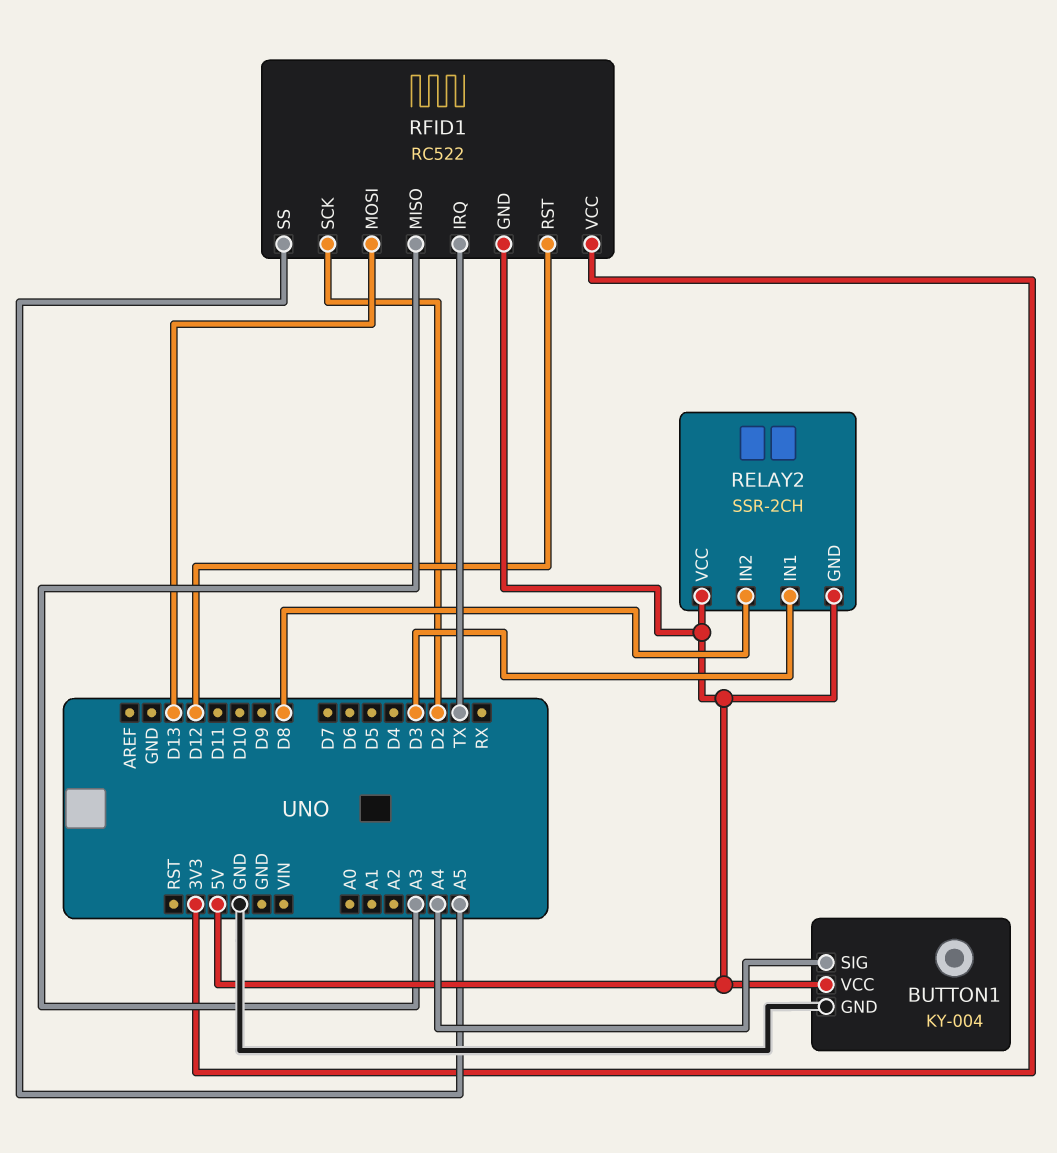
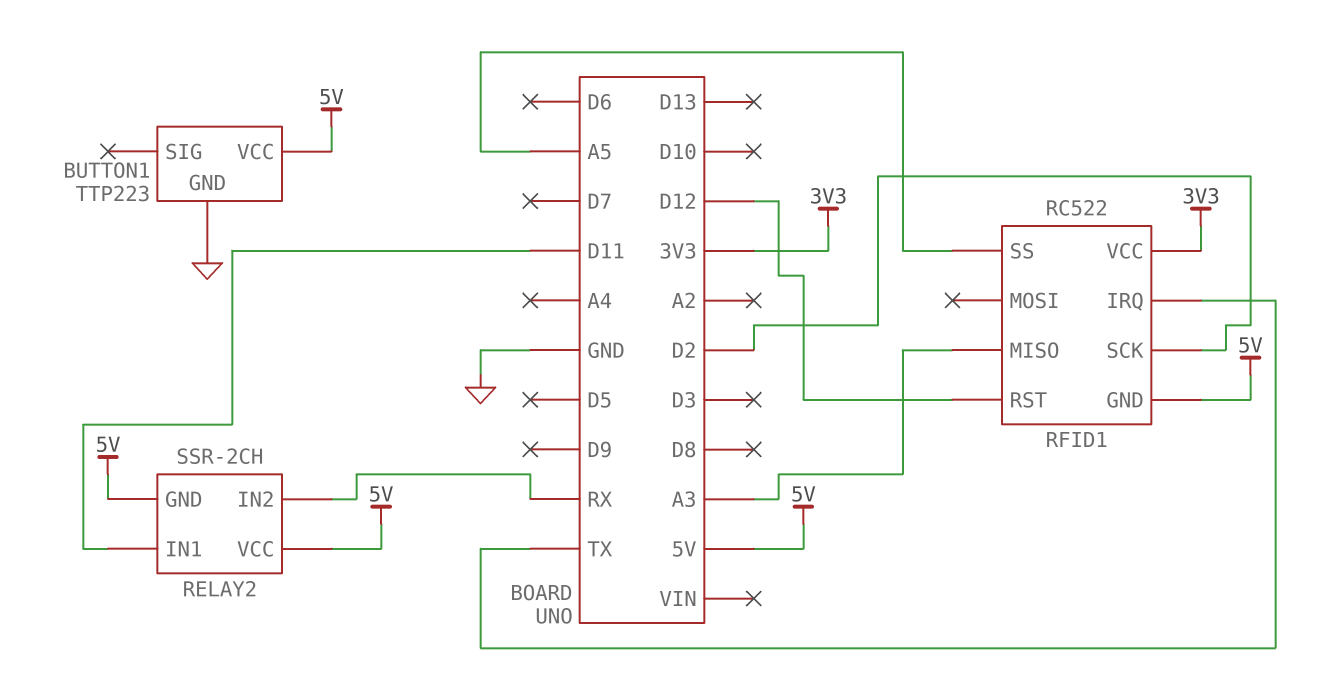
BUTTON1: KY-004 -> TTP223
BUTTON1 pin SIG: A4 -> none
RELAY2 pin IN1: D3 -> D11
RELAY2 pin IN2: D8 -> RX
RFID1 pin MOSI: D13 -> none

